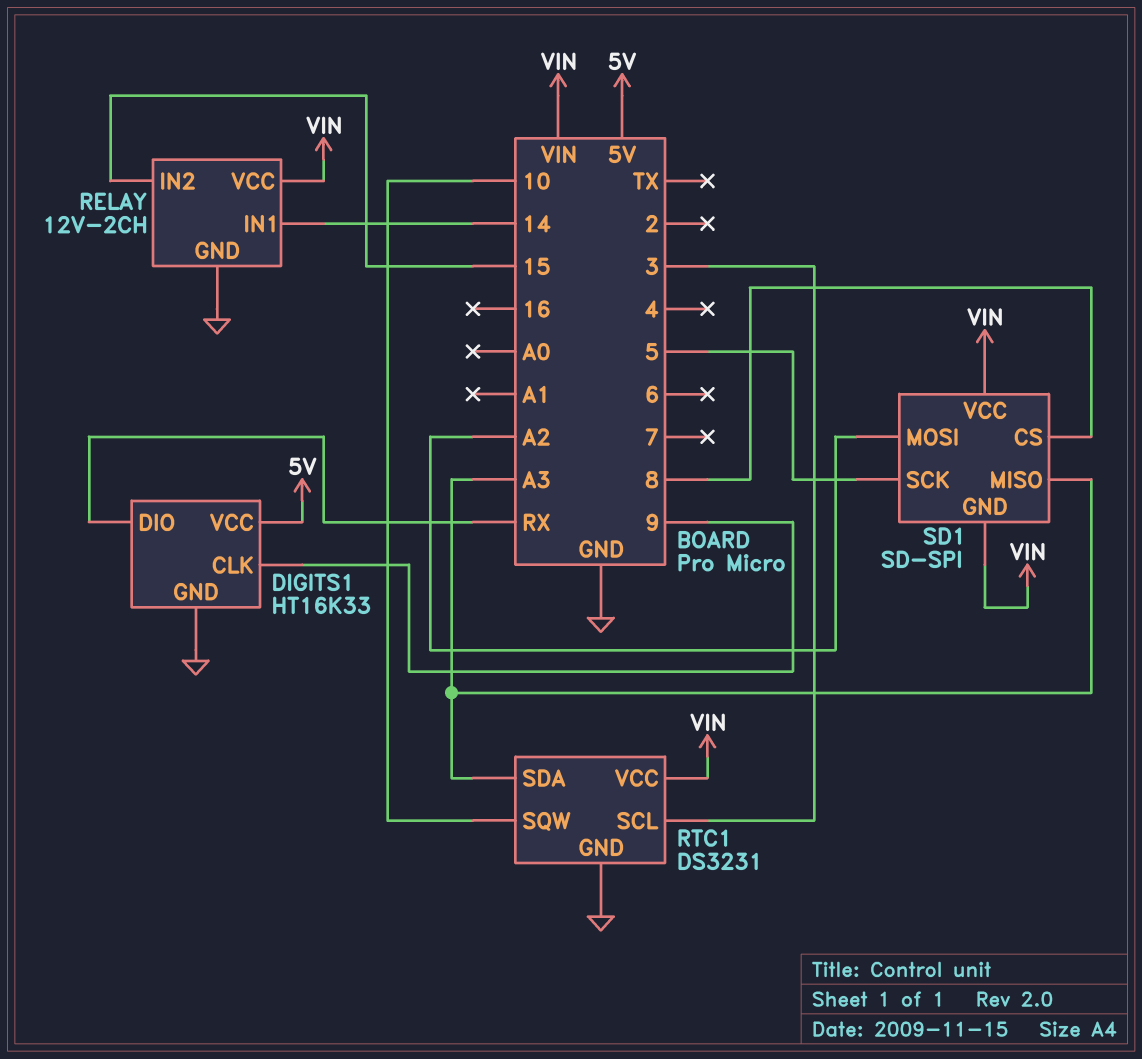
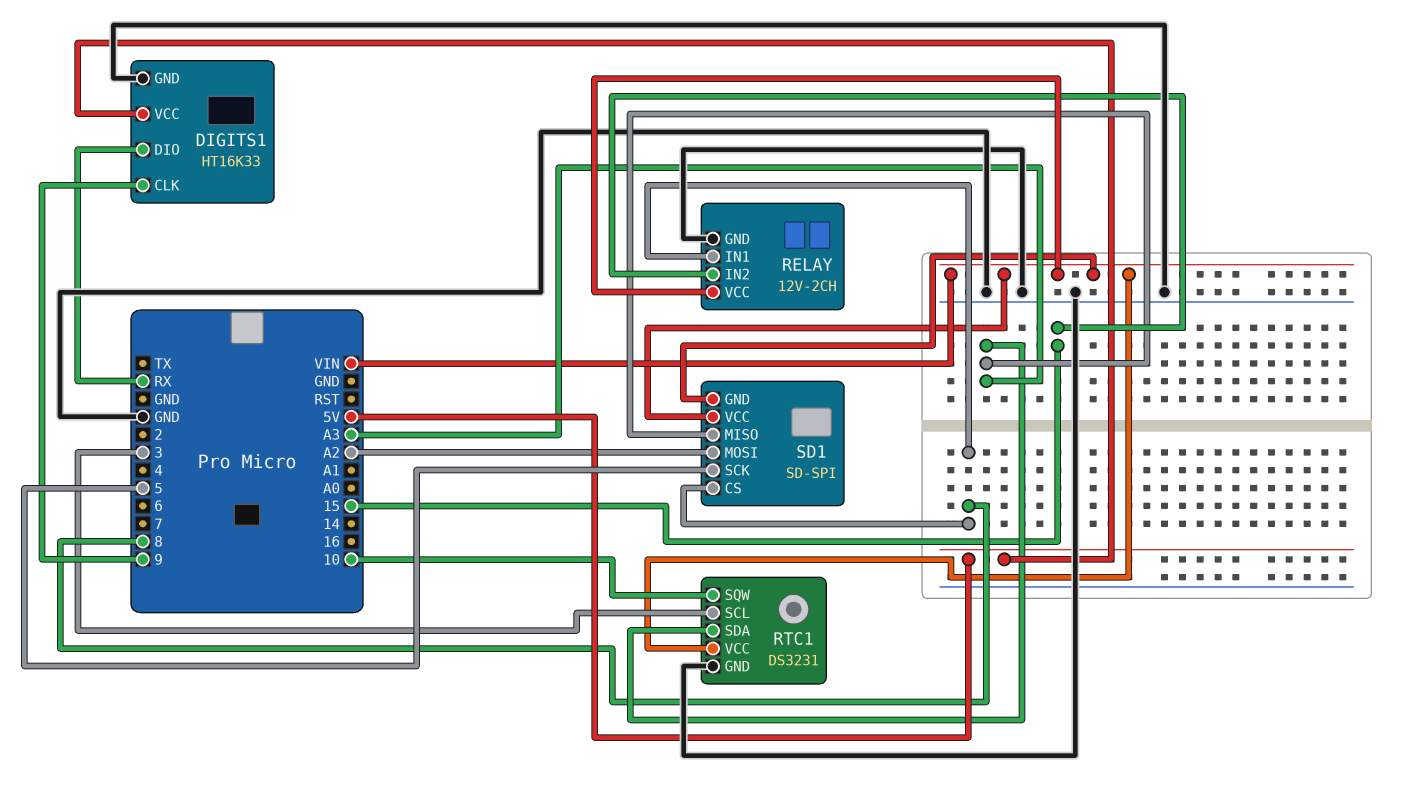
RELAY pin IN1: 14 -> 8

